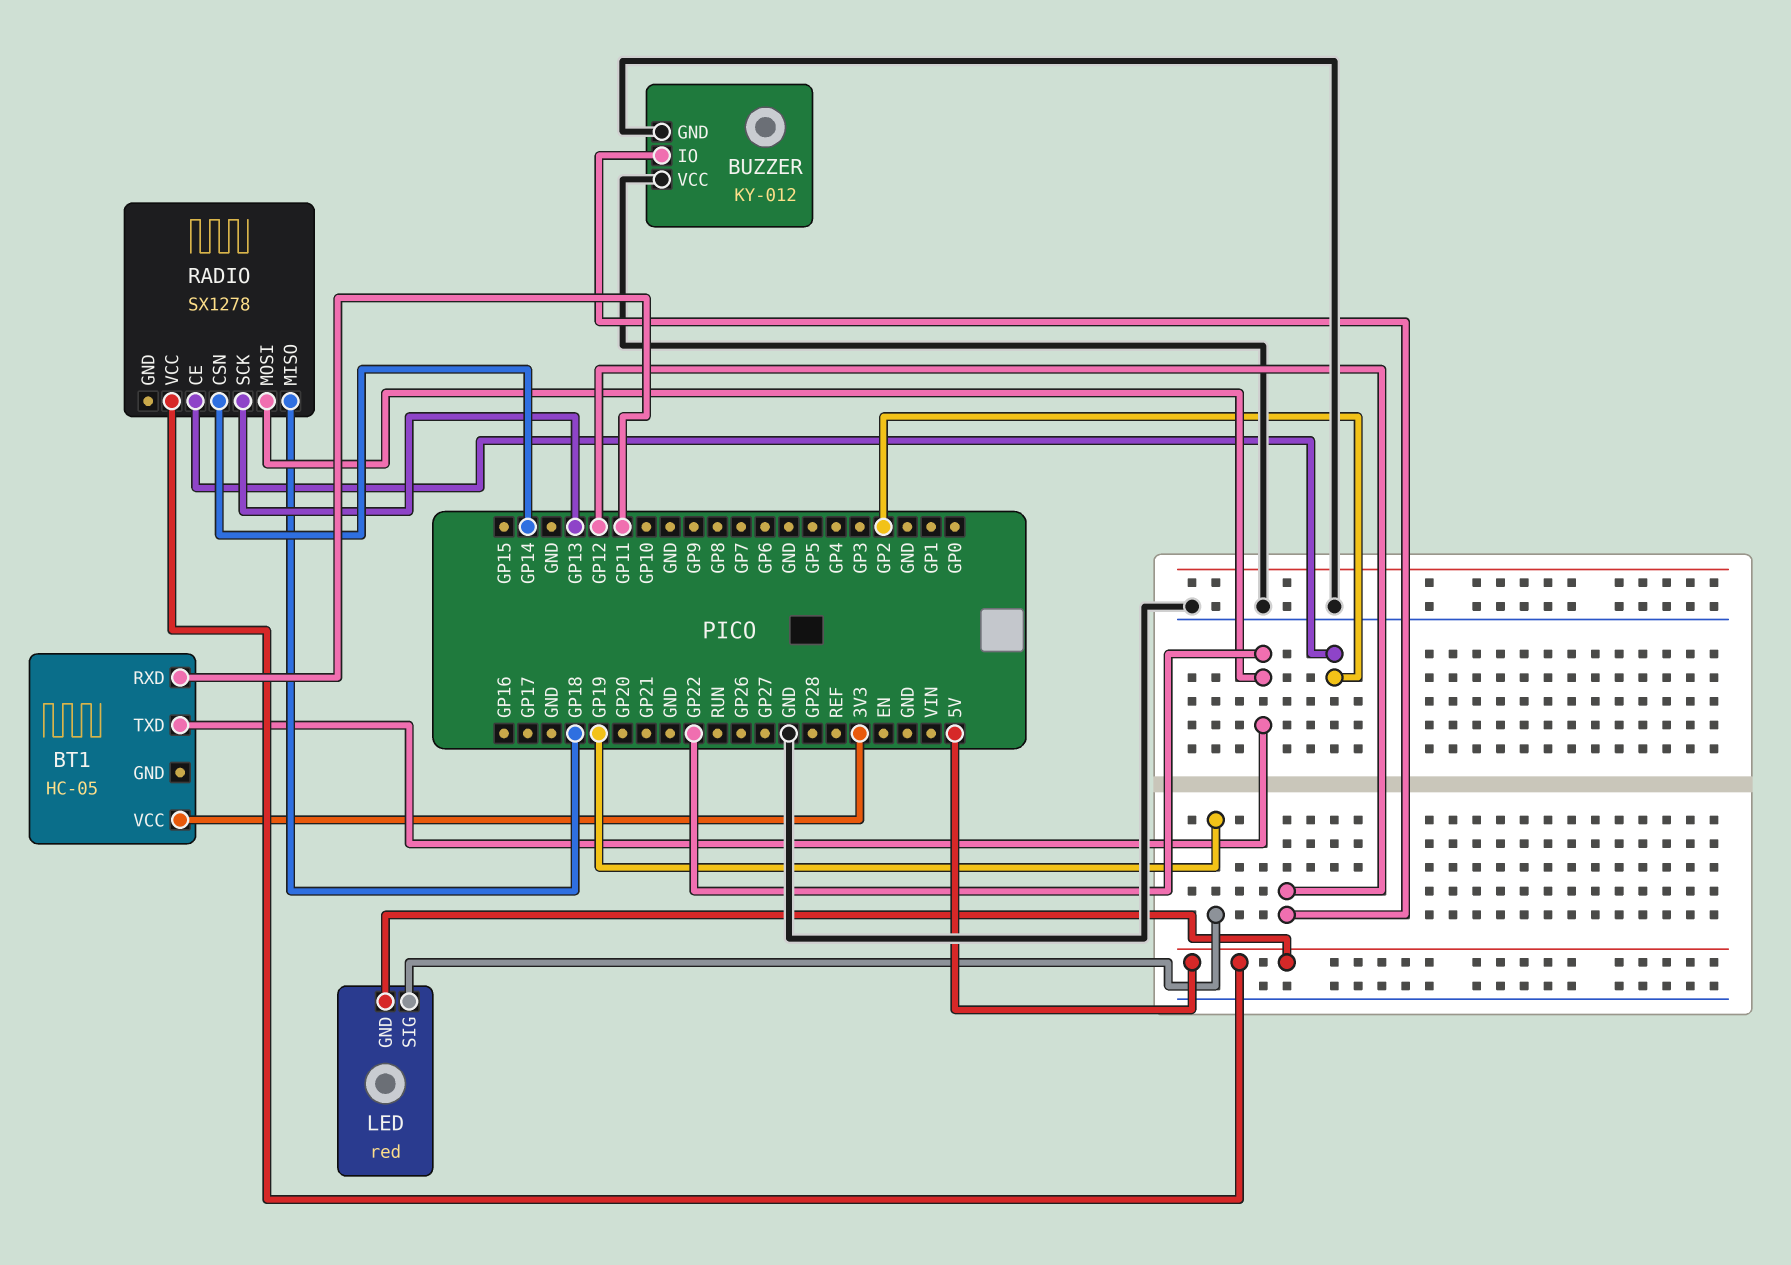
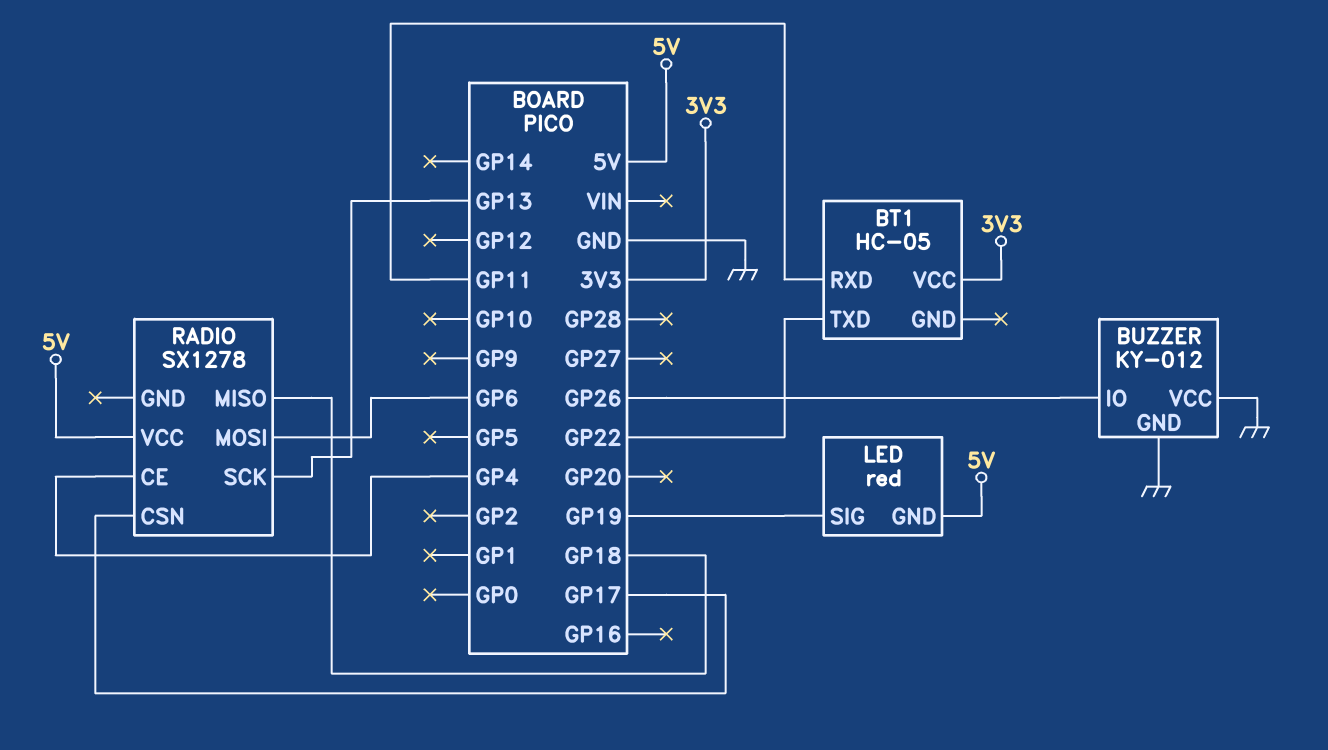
BUZZER pin IO: GP12 -> GP26
RADIO pin CE: GP2 -> GP4
RADIO pin CSN: GP14 -> GP17
RADIO pin MOSI: GP22 -> GP6

